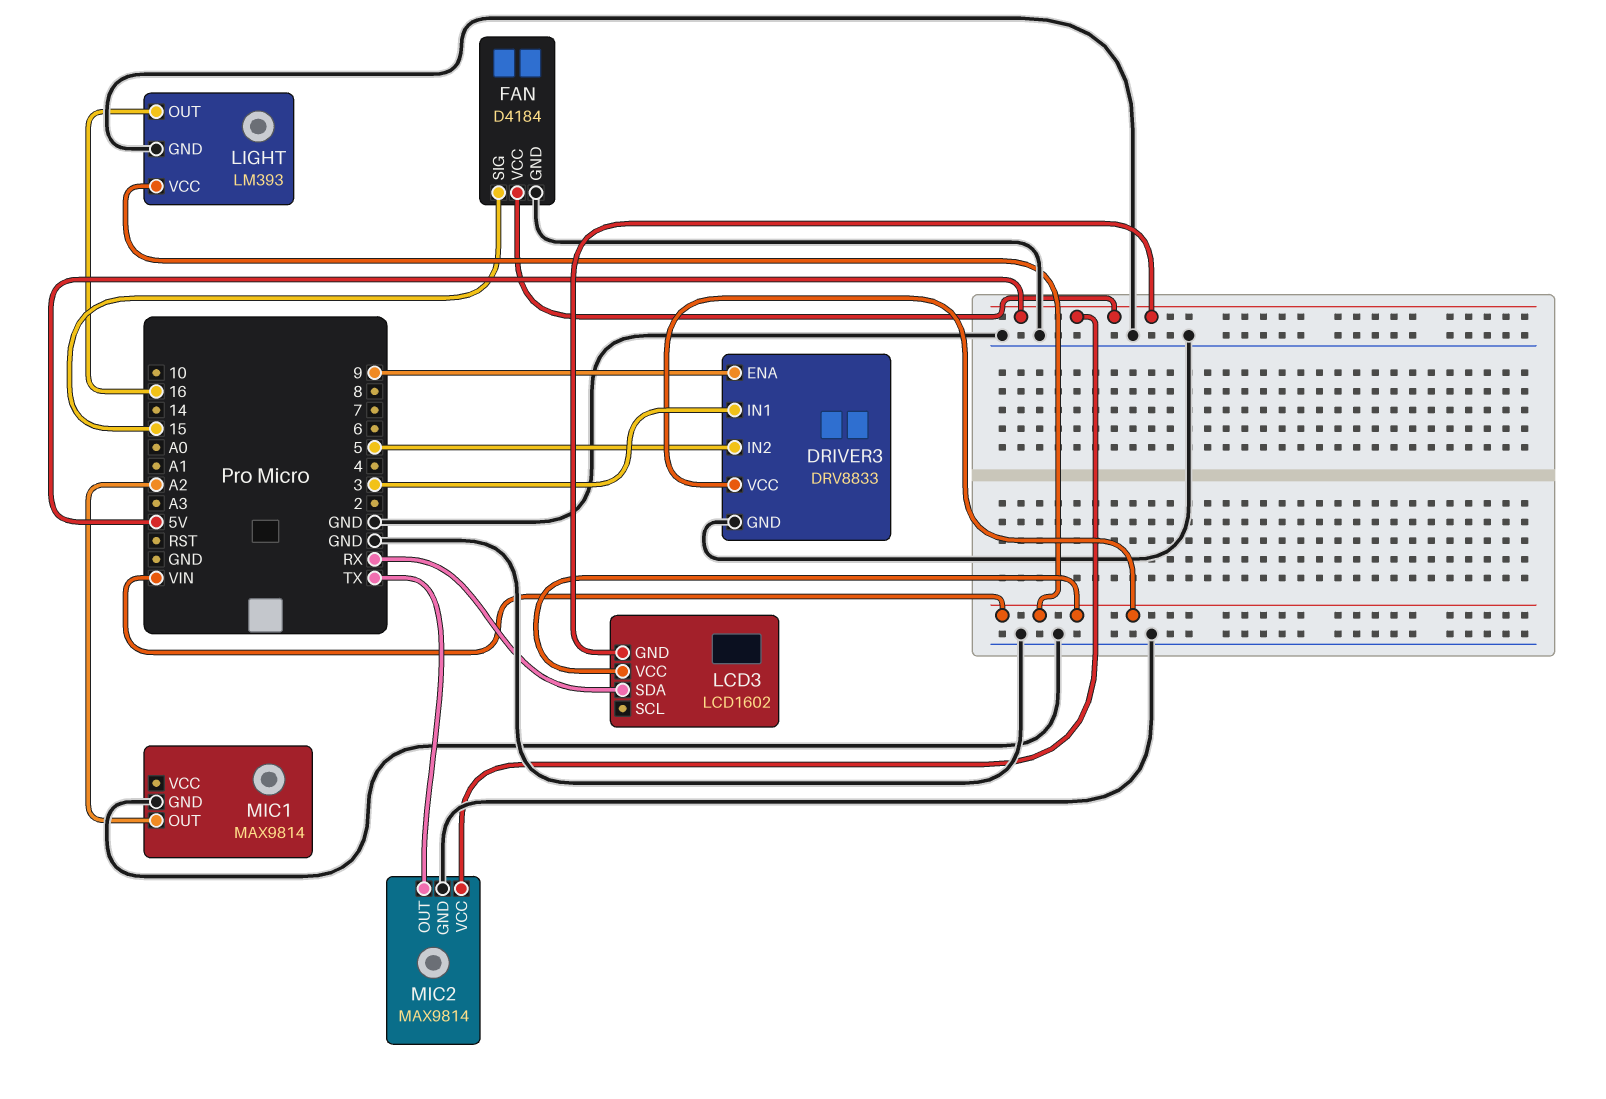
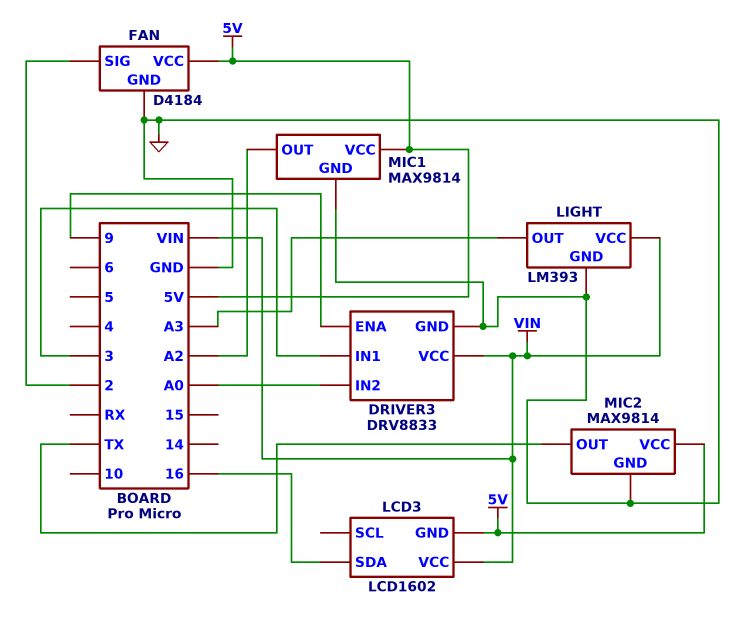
DRIVER3 pin IN2: 5 -> A0
FAN pin SIG: 15 -> 2
LCD3 pin SDA: RX -> 16
LIGHT pin OUT: 16 -> A3
MIC1 pin VCC: none -> 5V

